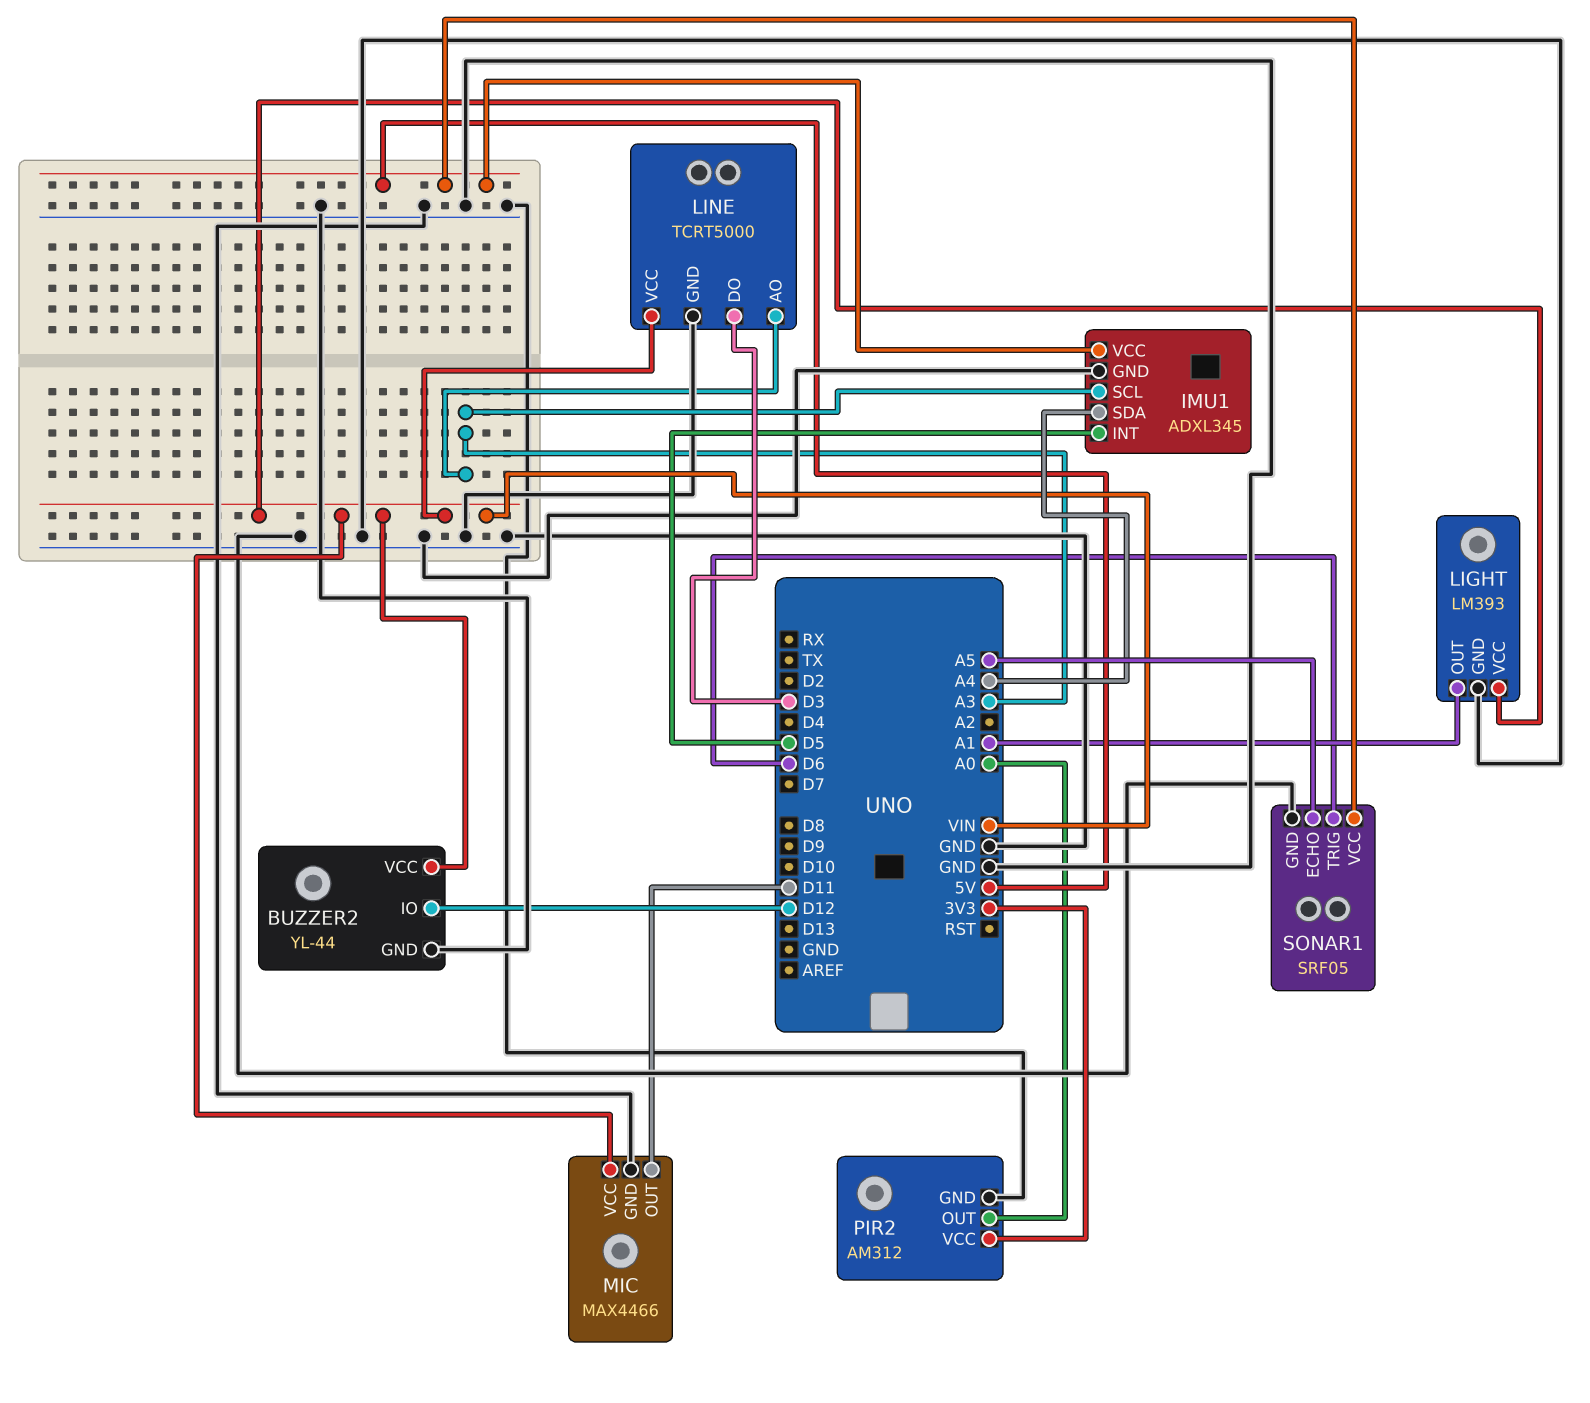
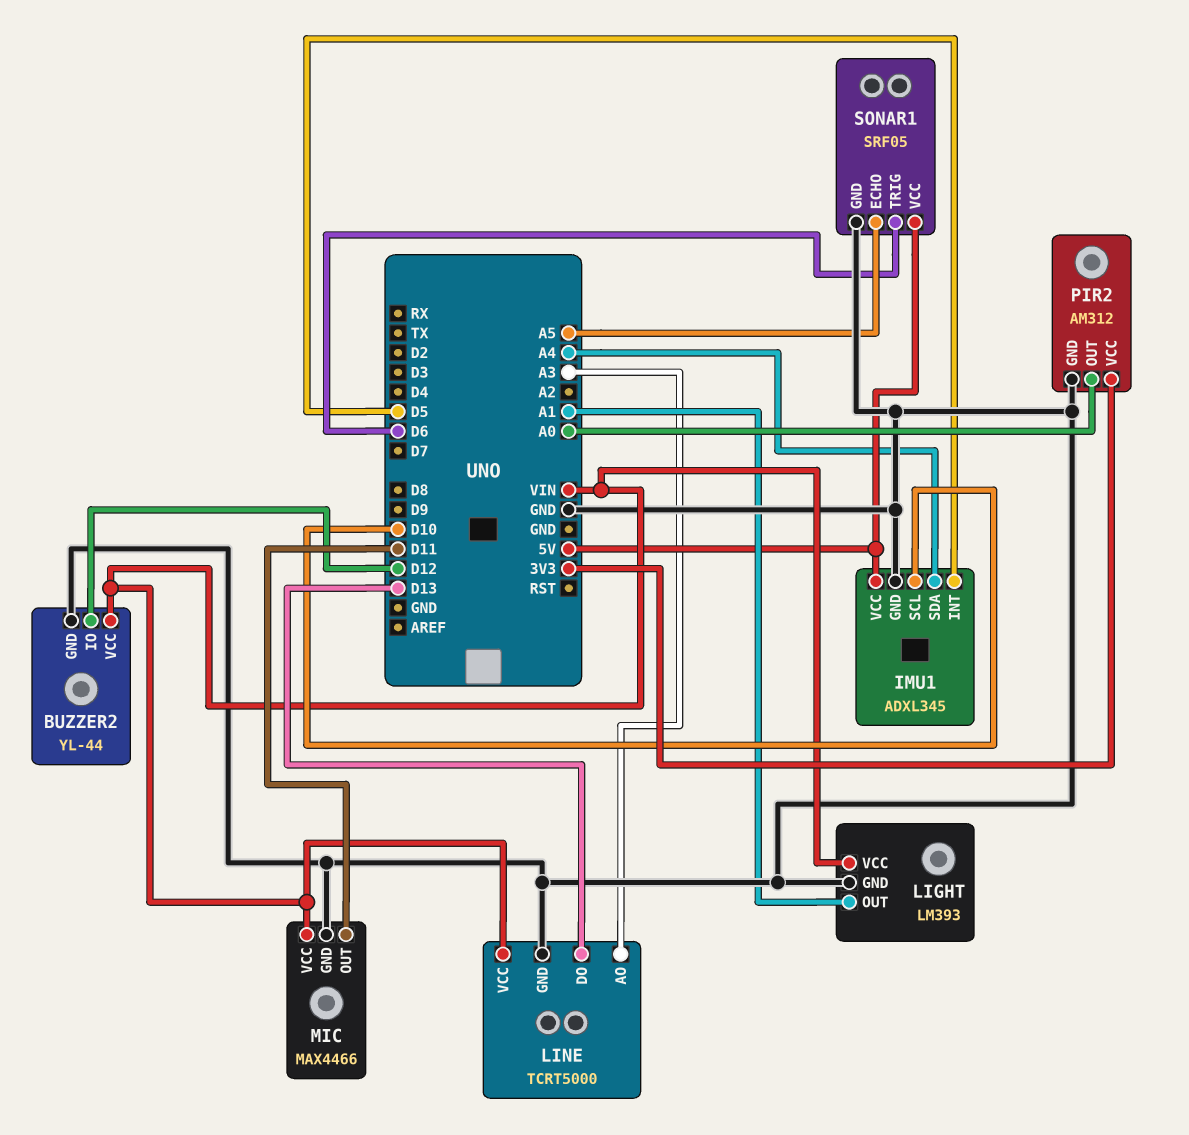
IMU1 pin SCL: A3 -> D10
LINE pin DO: D3 -> D13

